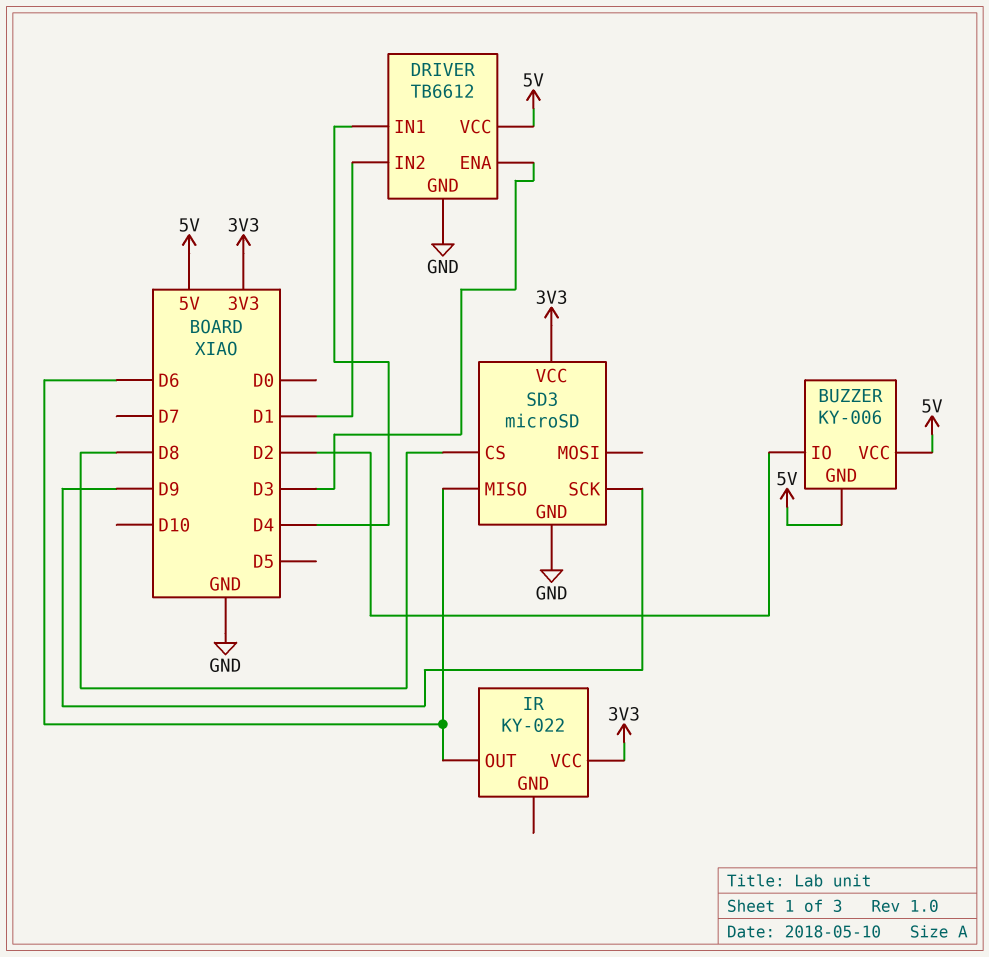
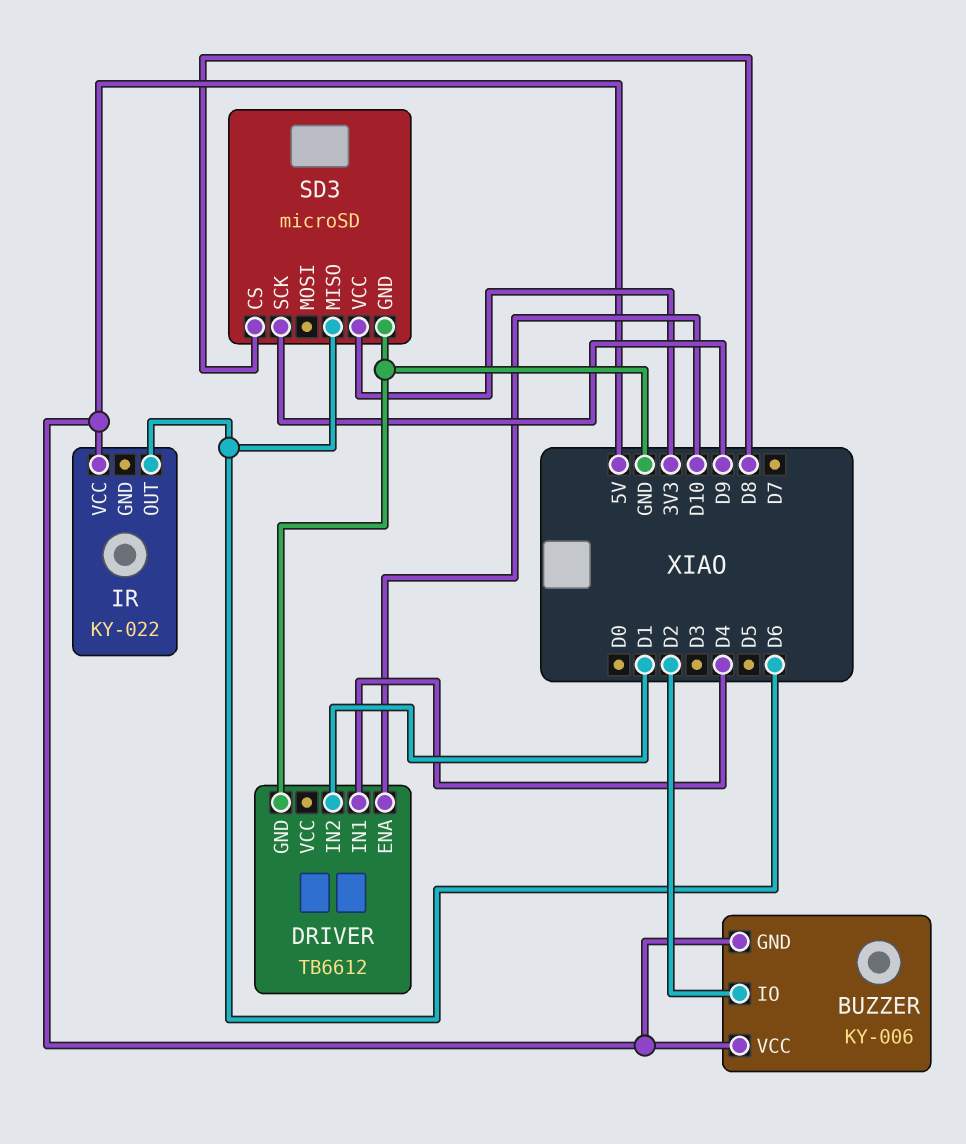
DRIVER pin ENA: D3 -> D10
DRIVER pin VCC: 5V -> none
IR pin VCC: 3V3 -> 5V

